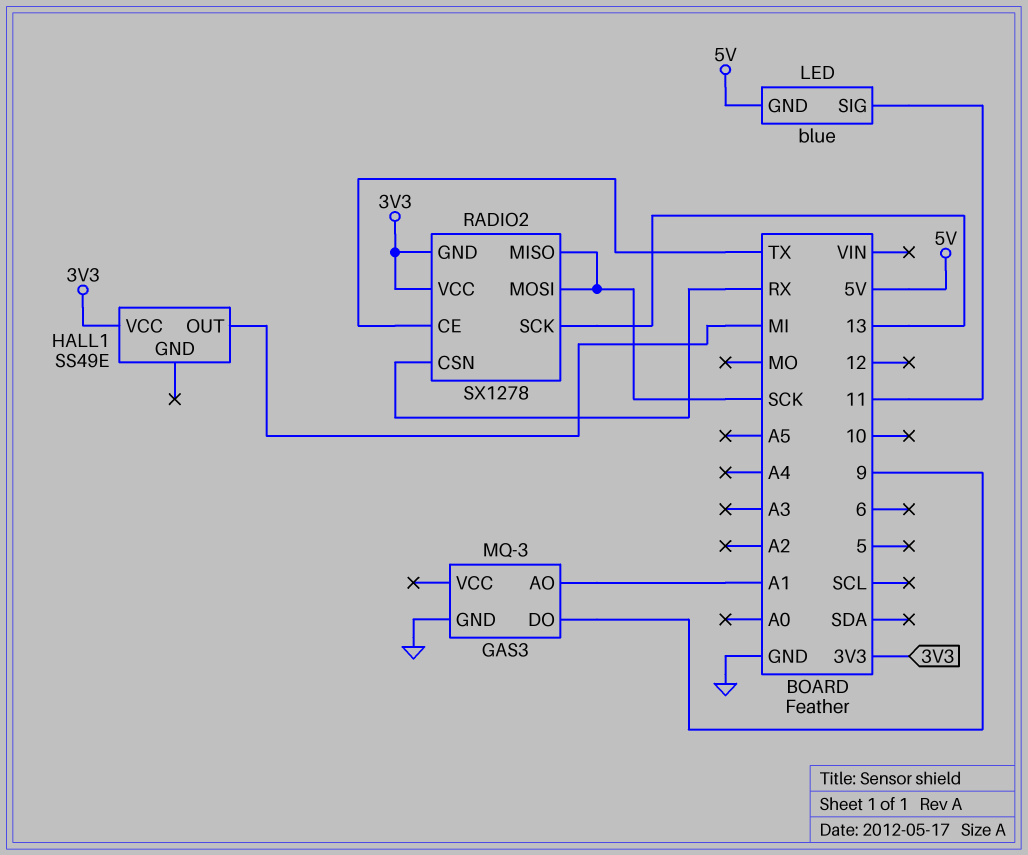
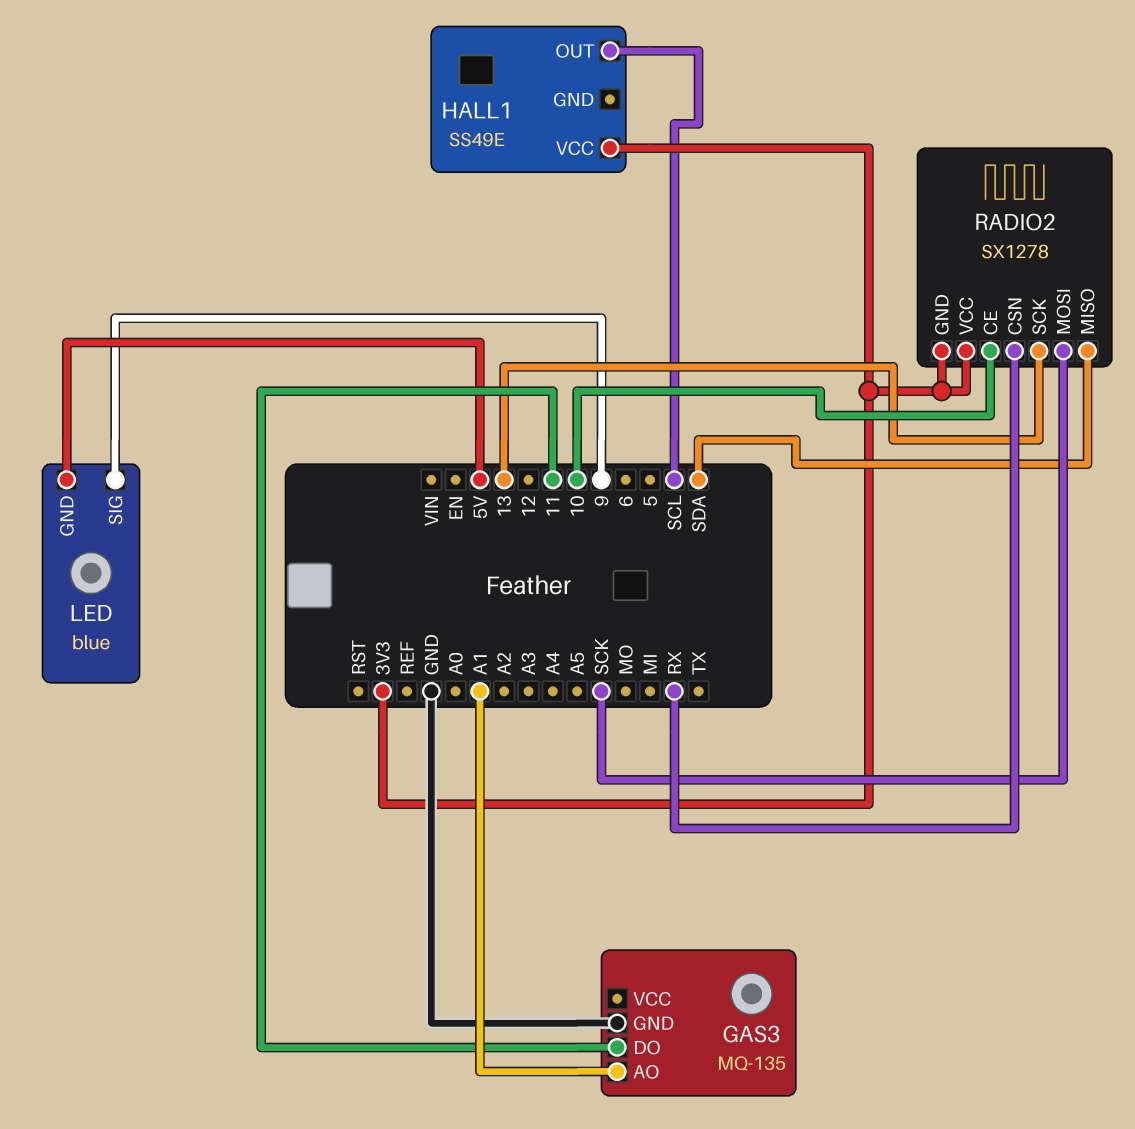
GAS3: MQ-3 -> MQ-135
GAS3 pin DO: 9 -> 11
HALL1 pin OUT: MI -> SCL
LED pin SIG: 11 -> 9
RADIO2 pin CE: TX -> 10
RADIO2 pin MISO: SCK -> SDA

